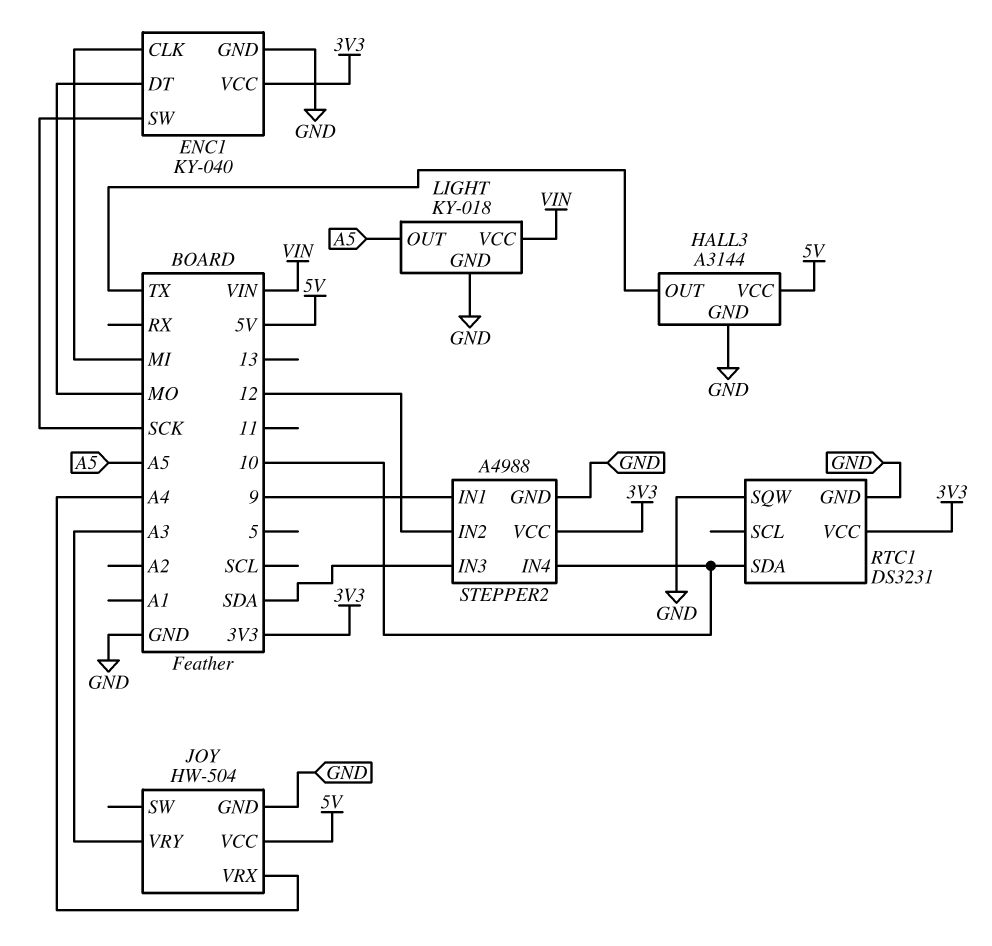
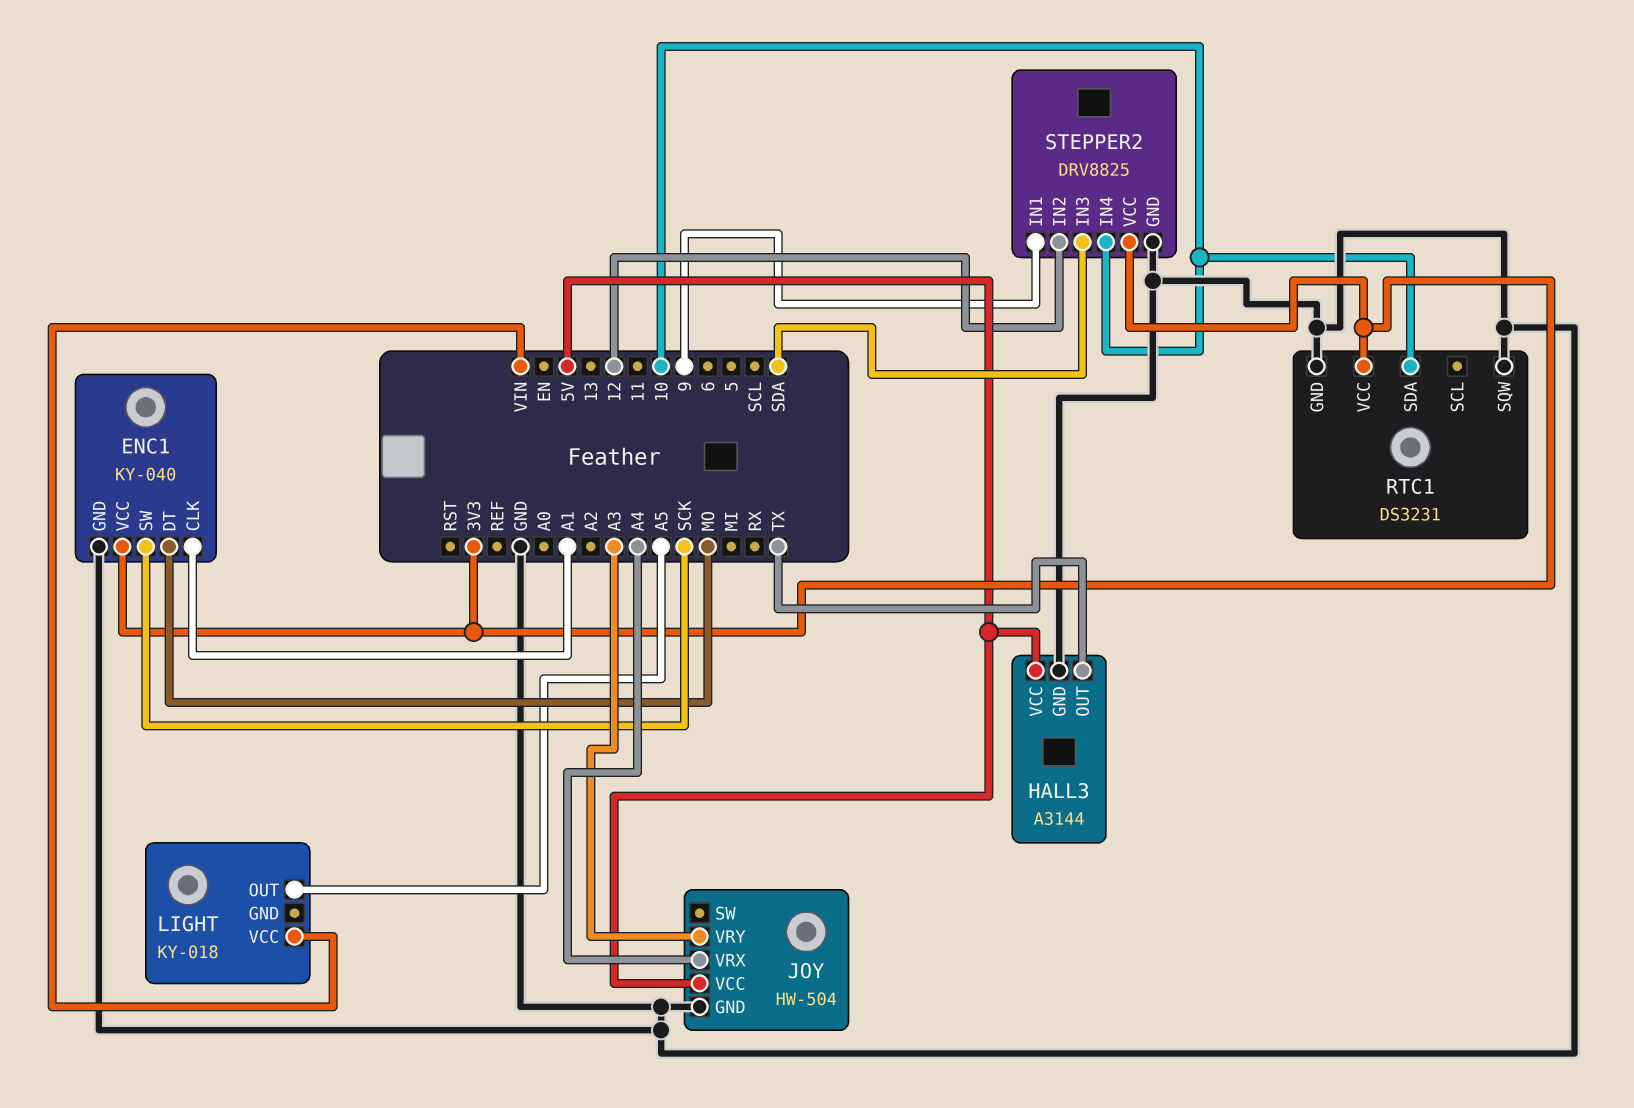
ENC1 pin CLK: MI -> A1
LIGHT pin GND: GND -> none
STEPPER2: A4988 -> DRV8825

